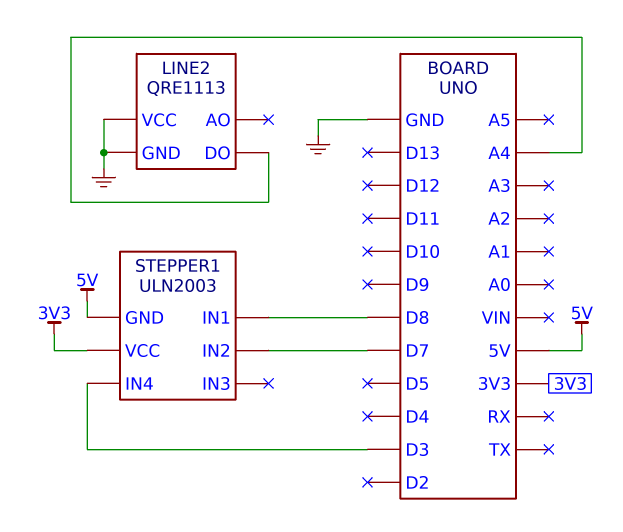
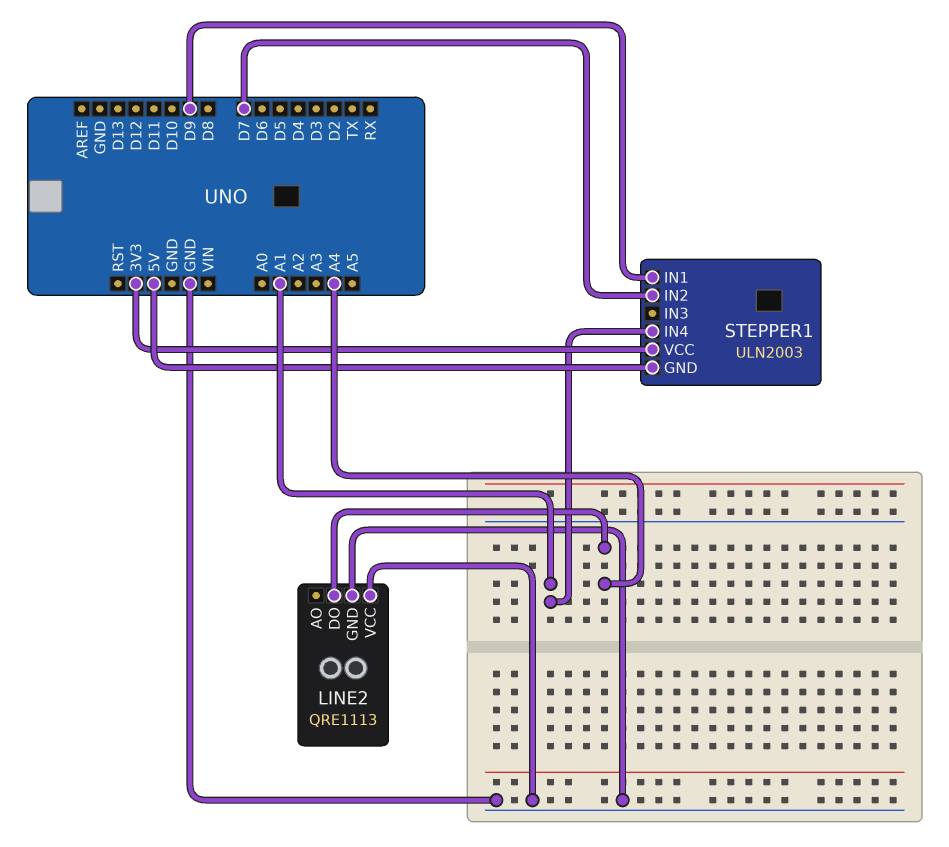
STEPPER1 pin IN1: D8 -> D9
STEPPER1 pin IN4: D3 -> A1

